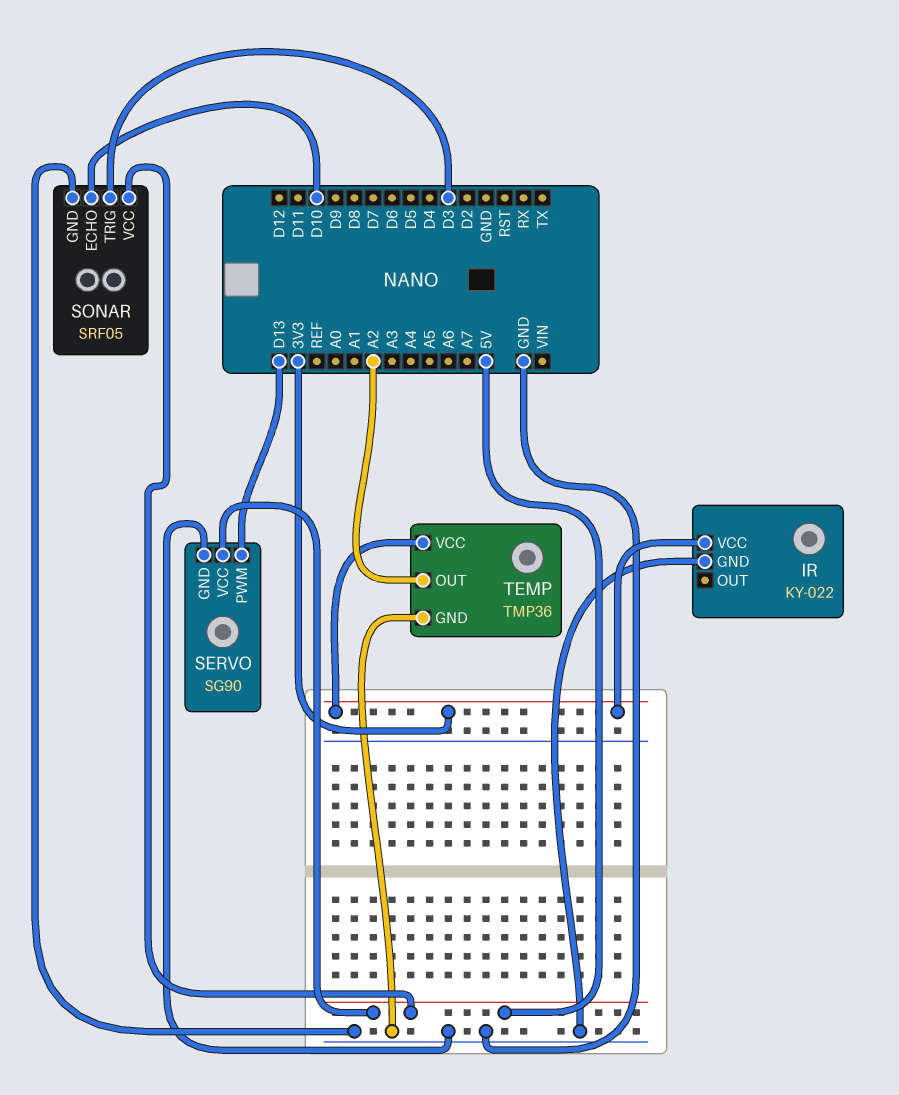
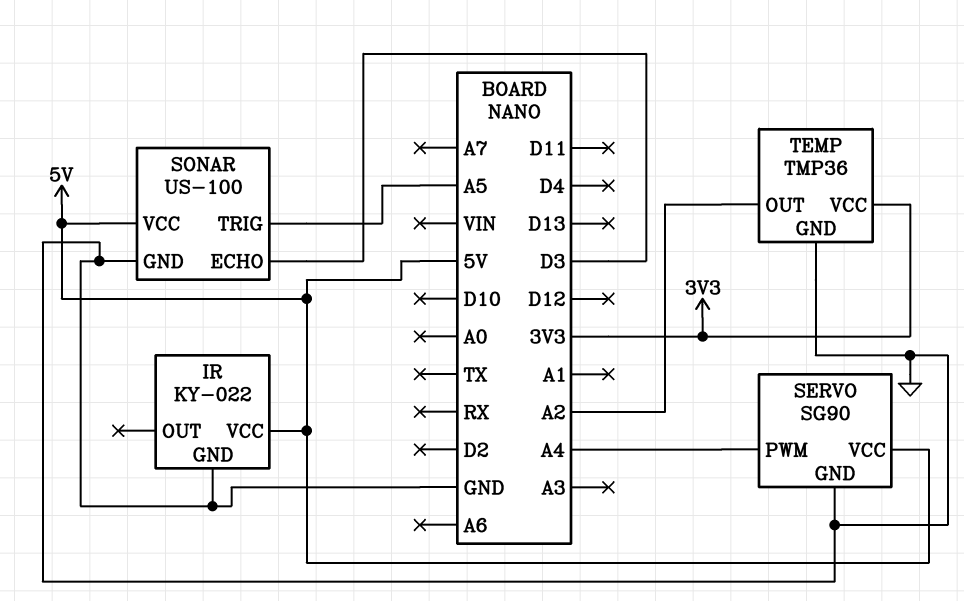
IR pin VCC: 3V3 -> 5V
SERVO pin PWM: D13 -> A4
SONAR: SRF05 -> US-100
SONAR pin ECHO: D10 -> D3
SONAR pin TRIG: D3 -> A5

